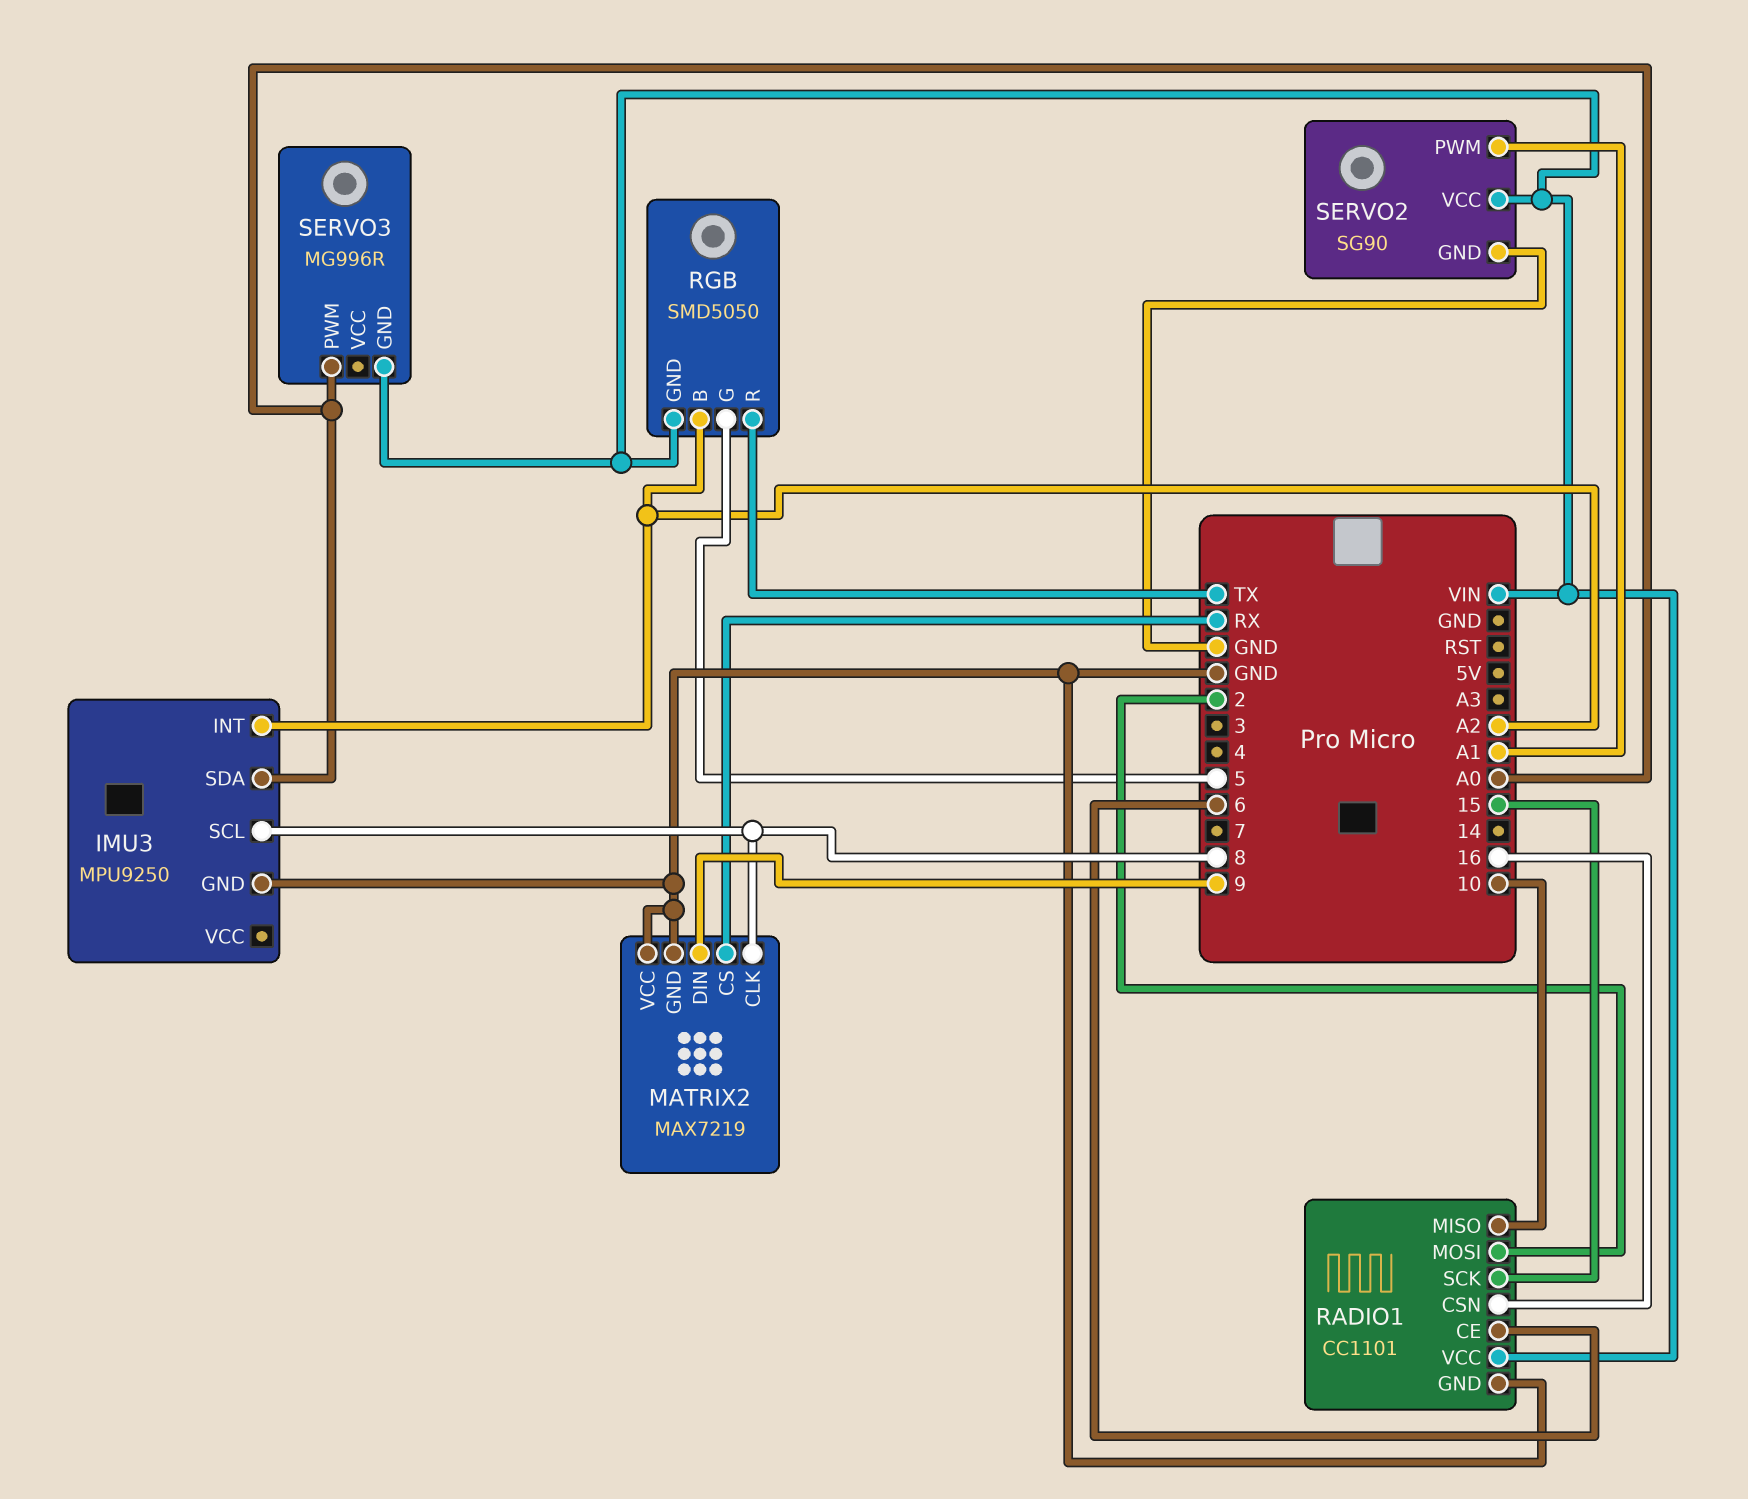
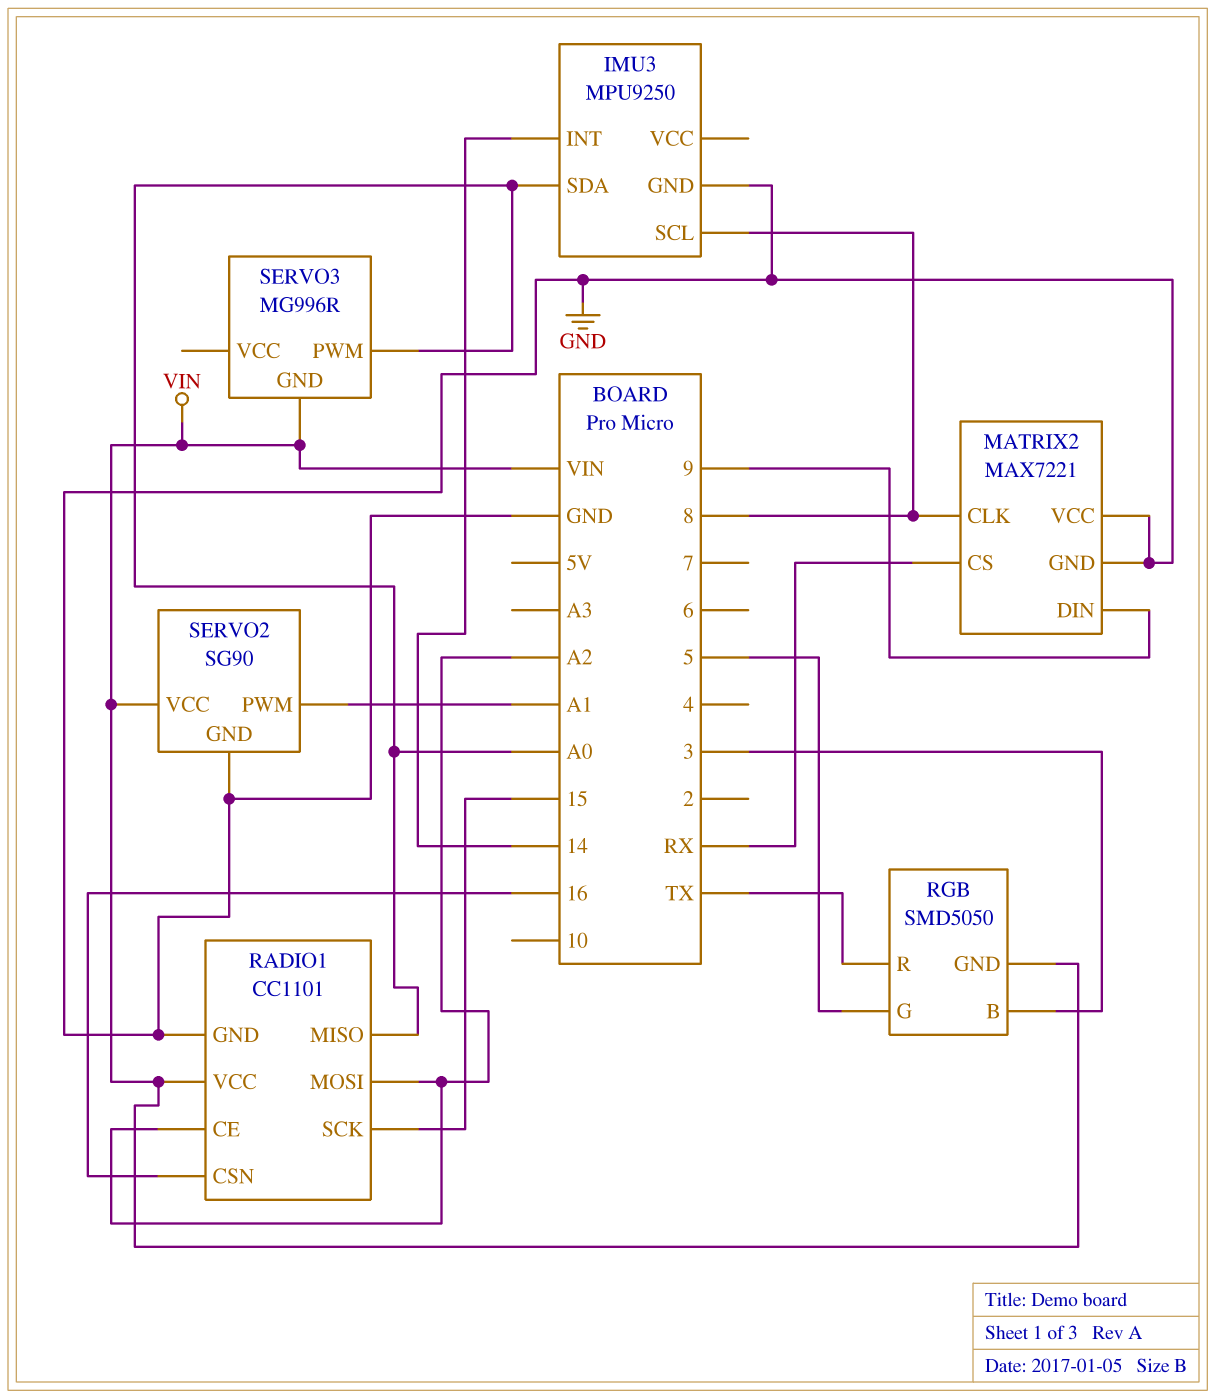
IMU3 pin INT: A2 -> 14
MATRIX2: MAX7219 -> MAX7221
RADIO1 pin CE: 6 -> A2
RADIO1 pin MISO: 10 -> A0
RADIO1 pin MOSI: 2 -> A2
RGB pin B: A2 -> 3

